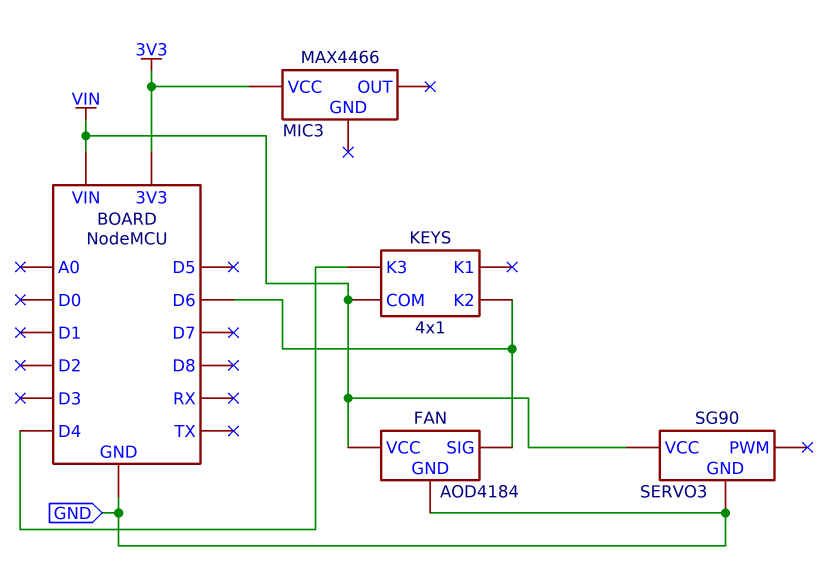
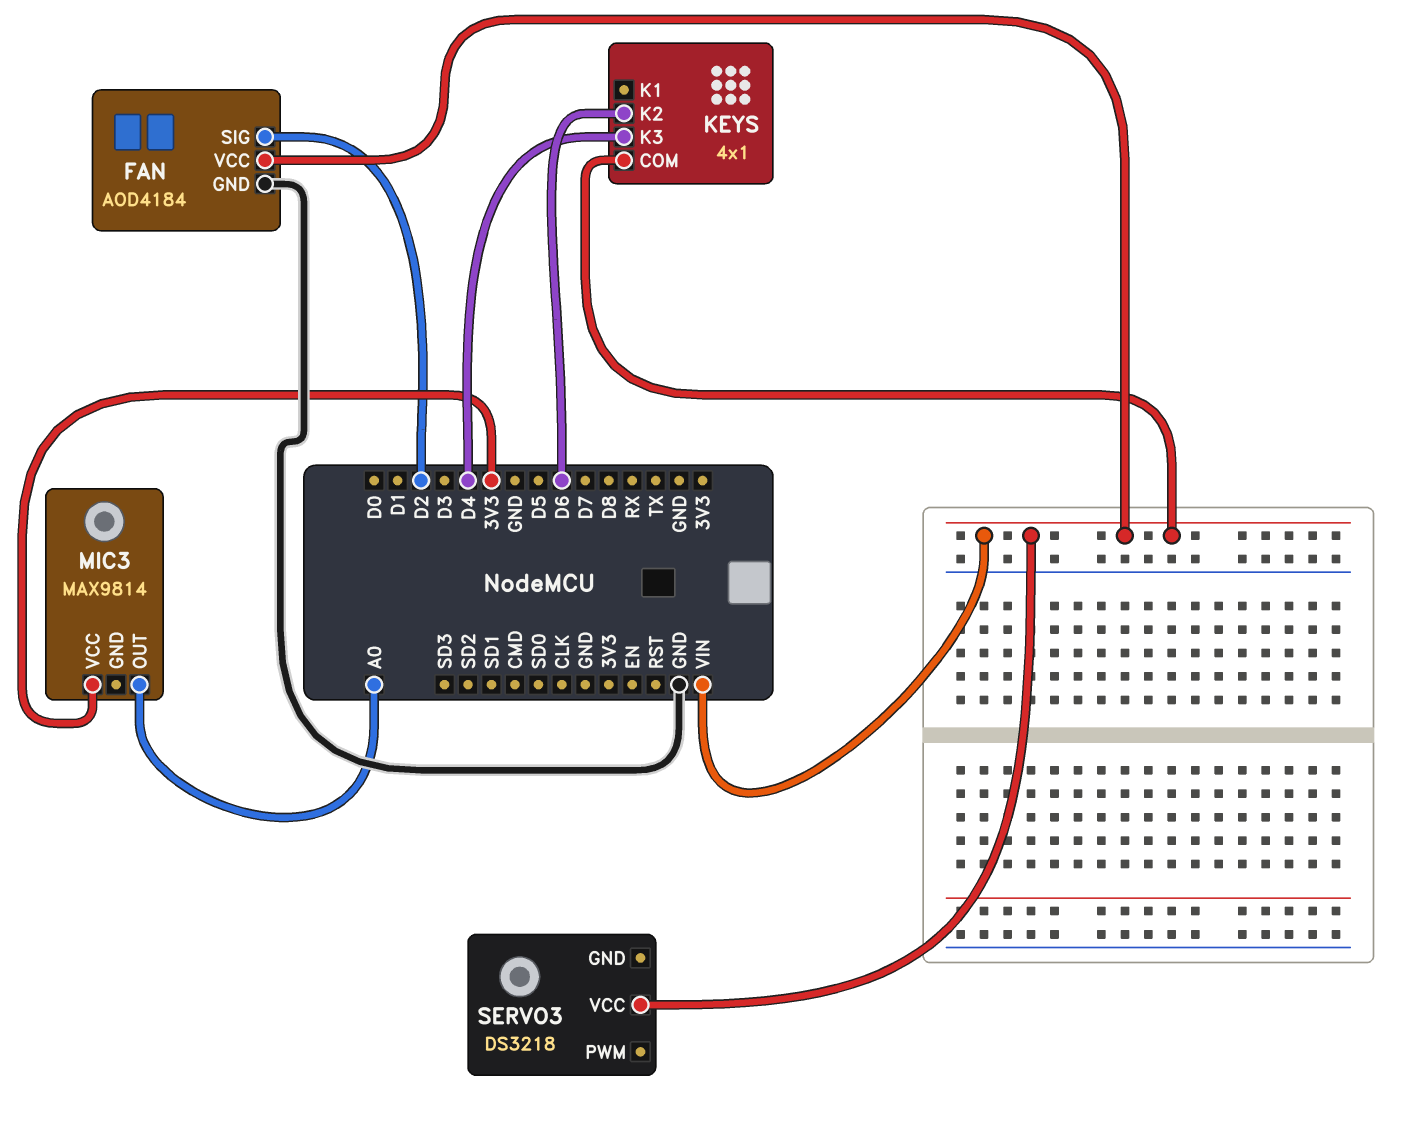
FAN pin SIG: D6 -> D2
MIC3: MAX4466 -> MAX9814
MIC3 pin OUT: none -> A0
SERVO3: SG90 -> DS3218
SERVO3 pin GND: GND -> none

